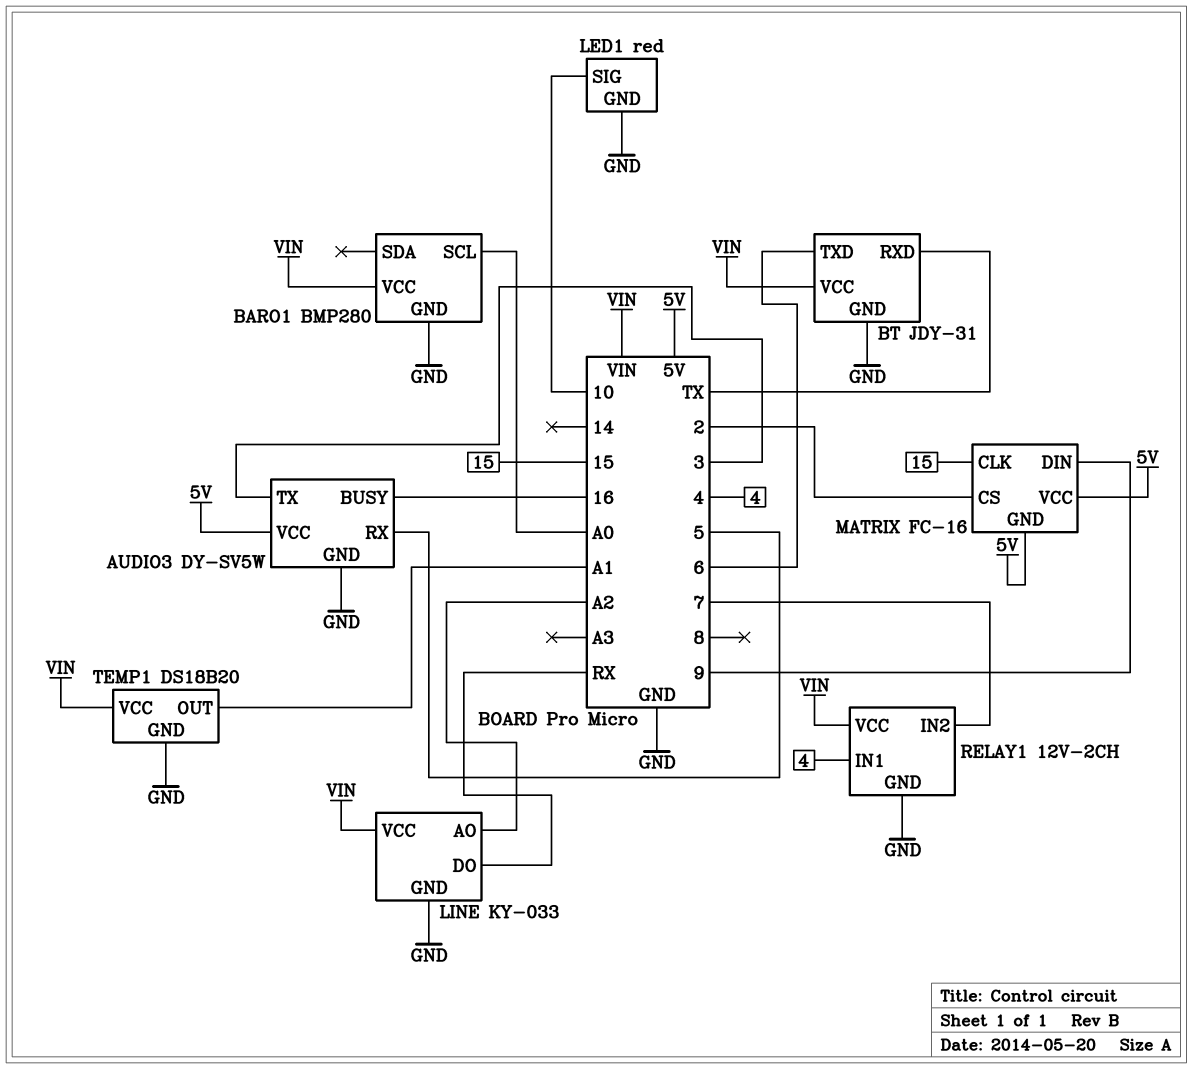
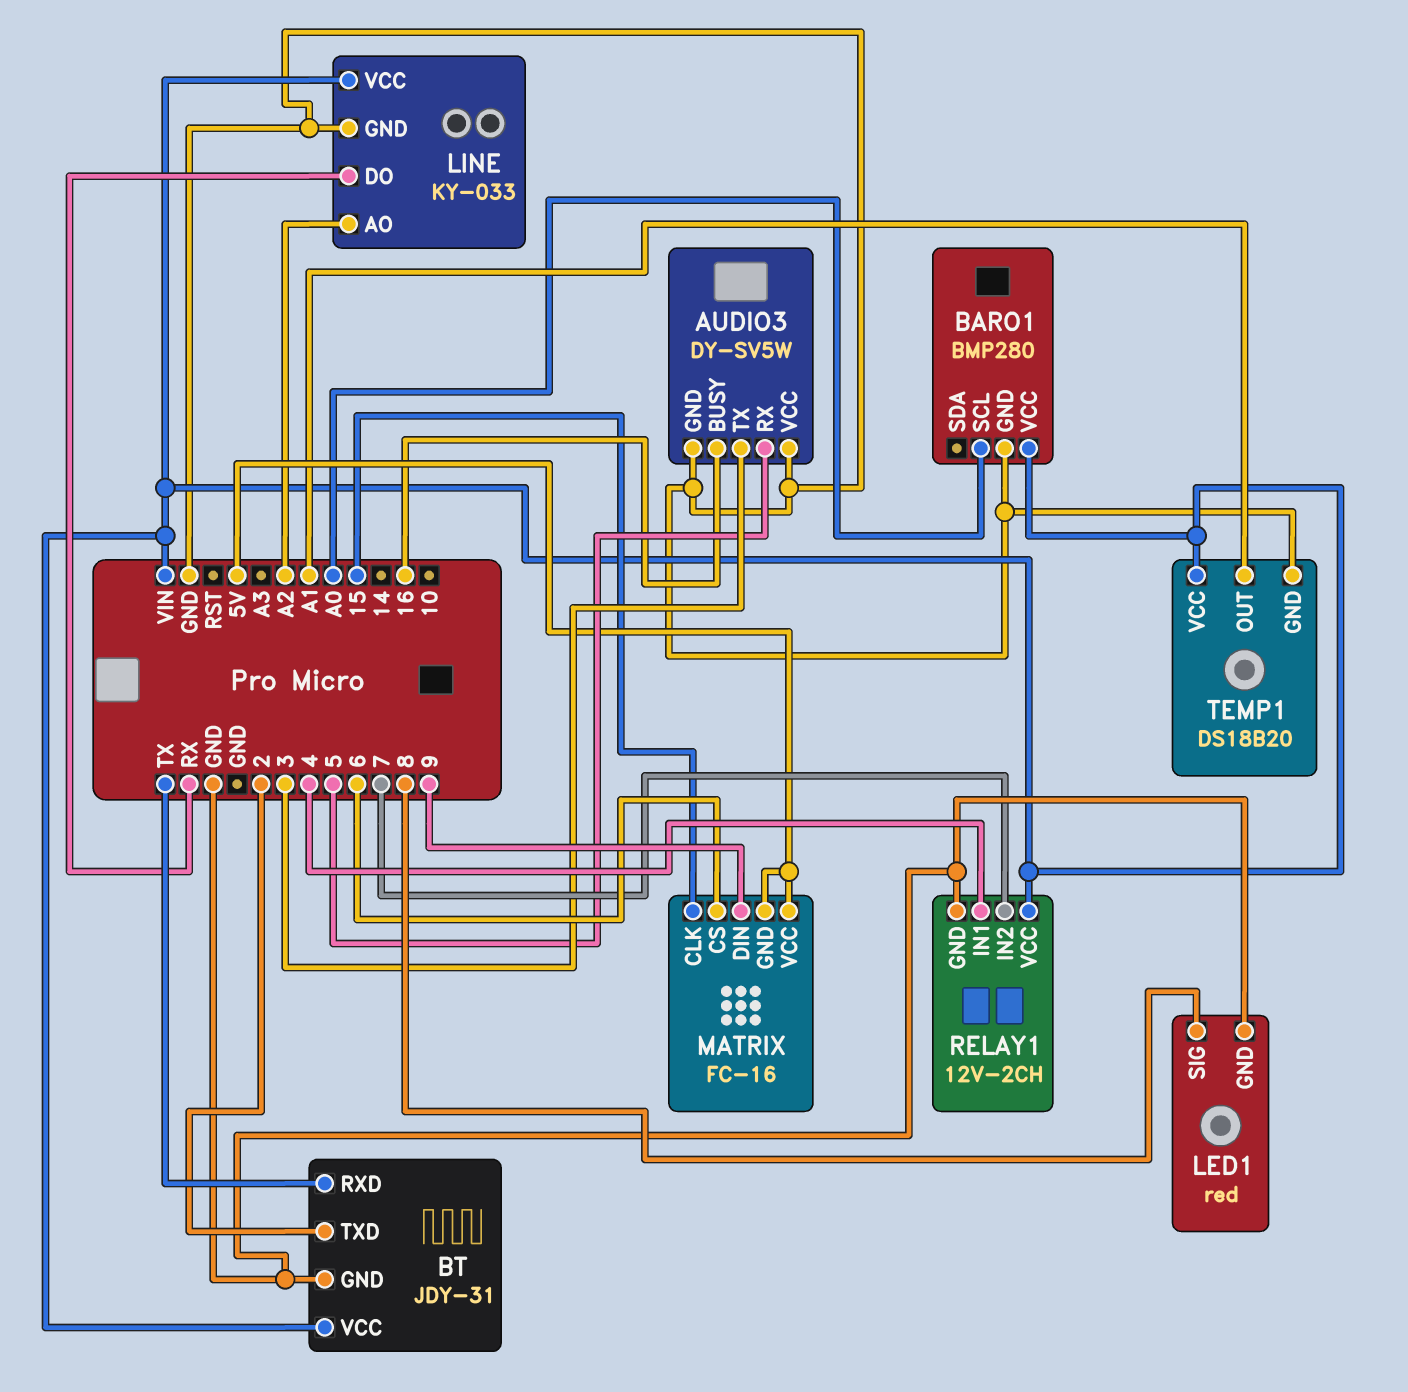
AUDIO3 pin VCC: 5V -> GND
BT pin TXD: 6 -> 2
LED1 pin SIG: 10 -> 8
MATRIX pin CS: 2 -> 6

